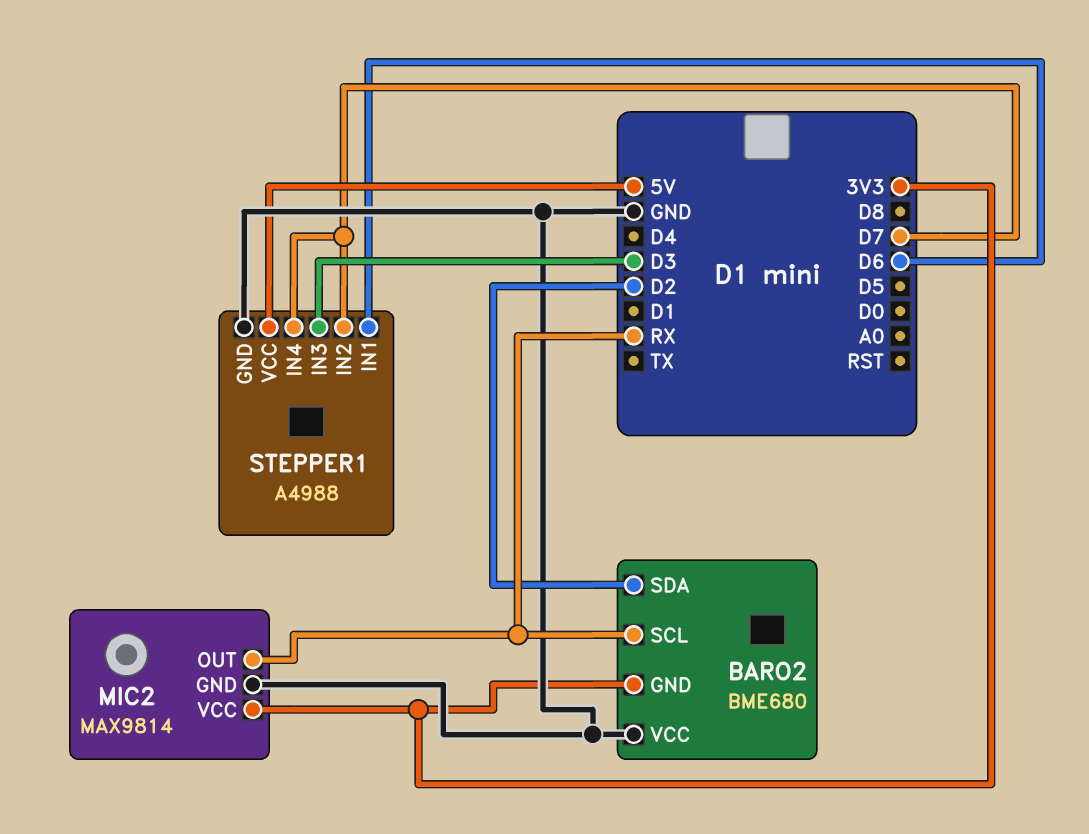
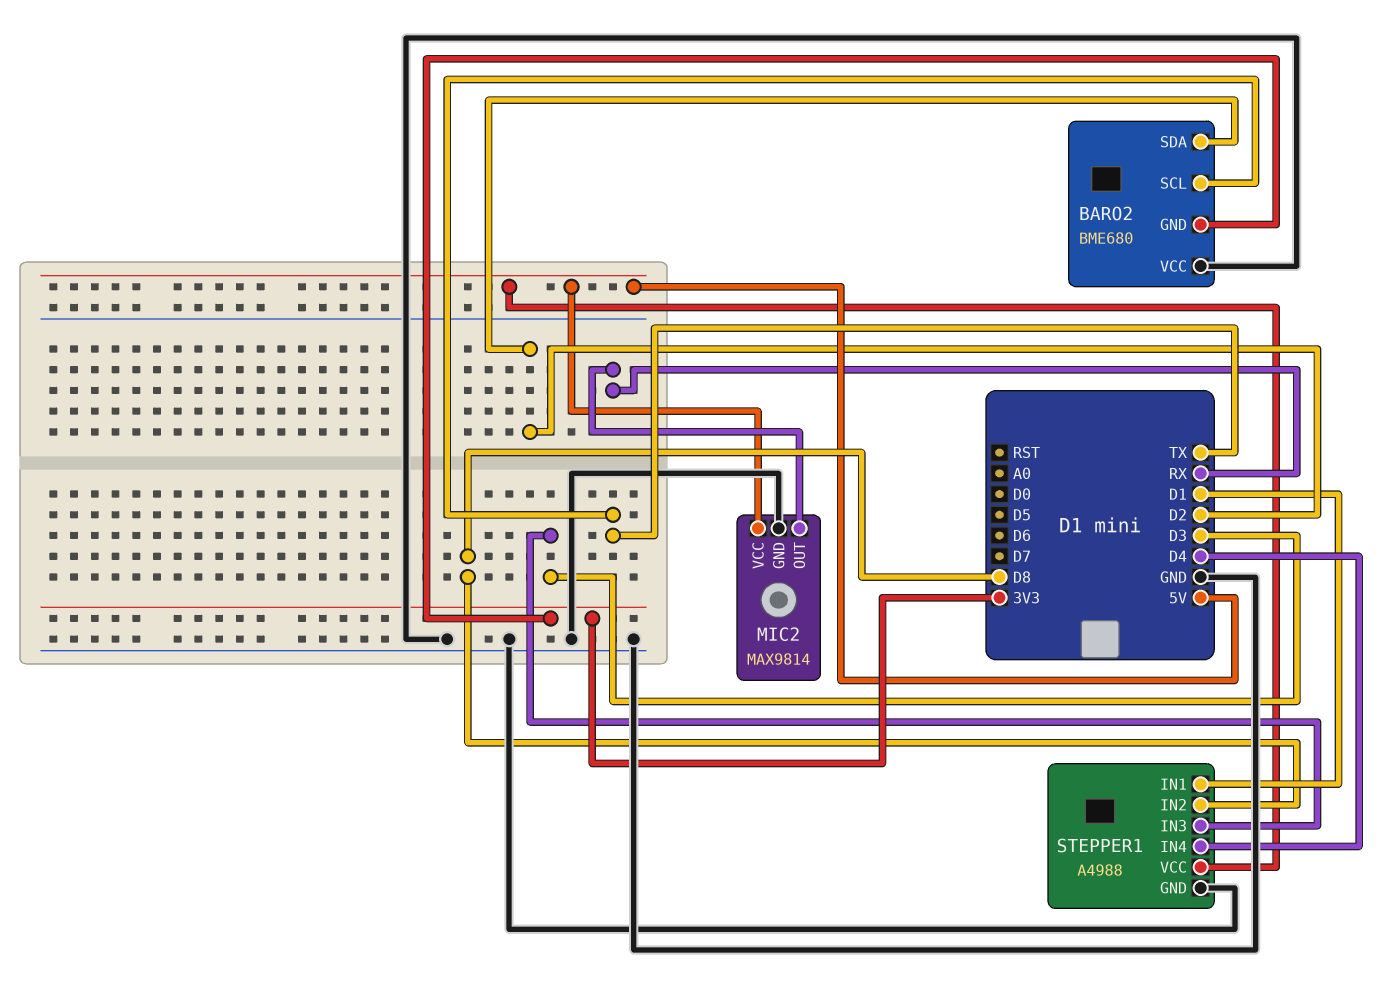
BARO2 pin SCL: RX -> TX
MIC2 pin VCC: 3V3 -> 5V
STEPPER1 pin IN1: D6 -> D1
STEPPER1 pin IN2: D7 -> D8
STEPPER1 pin IN4: D7 -> D4

